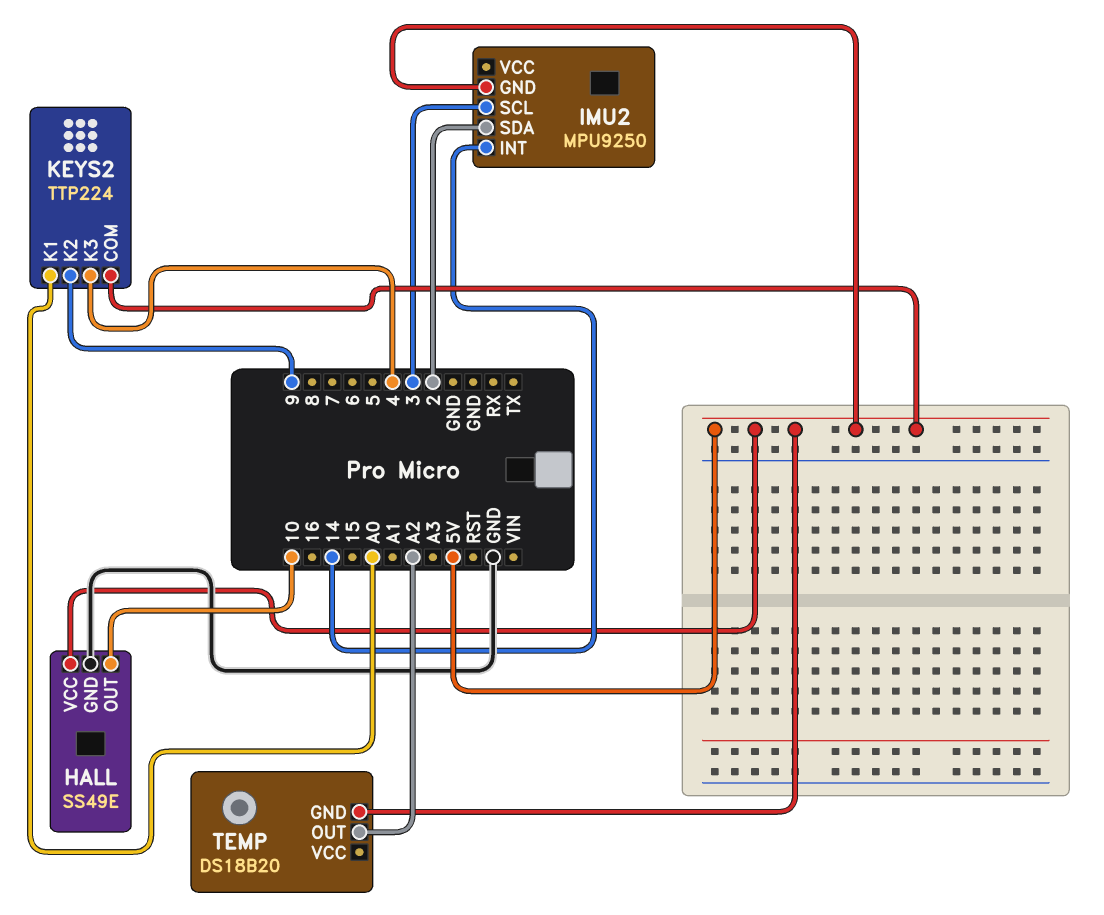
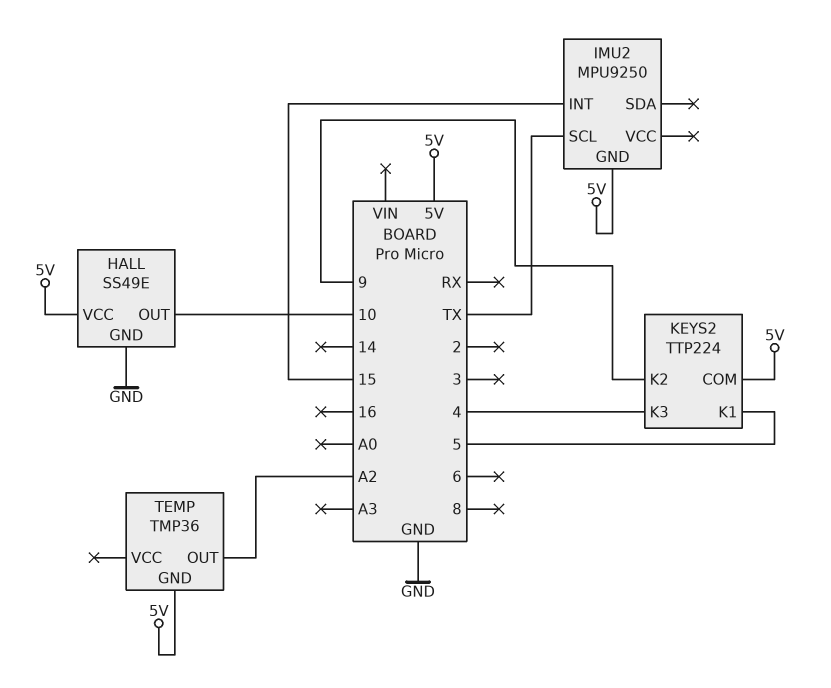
IMU2 pin INT: 14 -> 15
IMU2 pin SCL: 3 -> TX
IMU2 pin SDA: 2 -> none
KEYS2 pin K1: A0 -> 5
TEMP: DS18B20 -> TMP36

